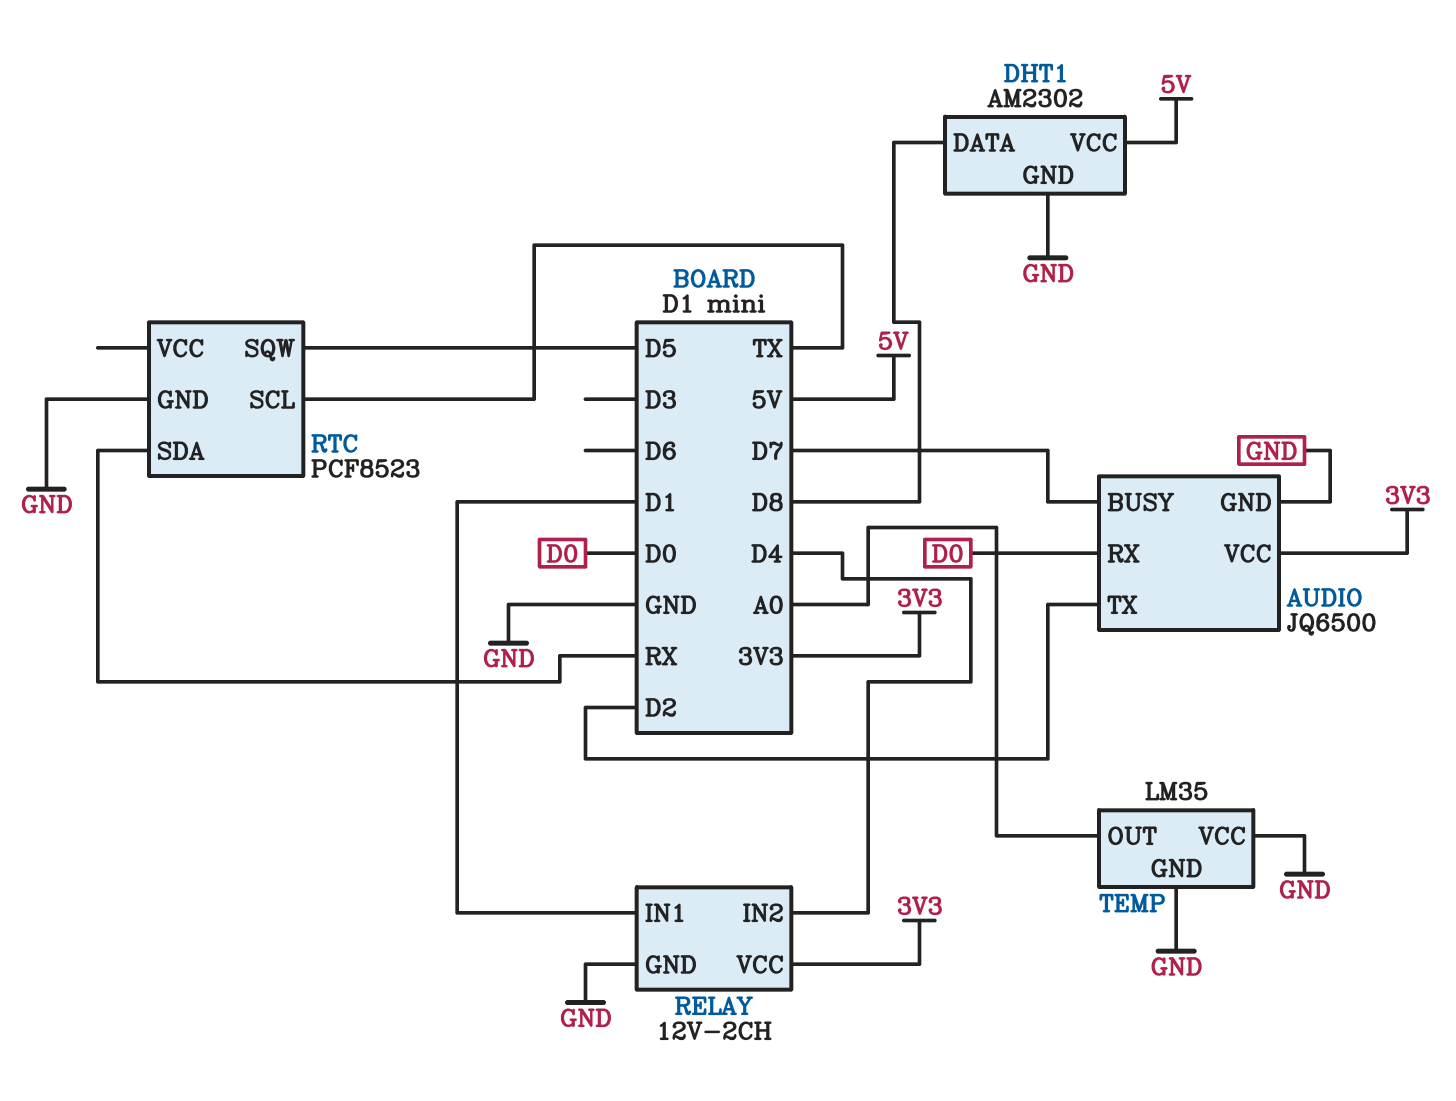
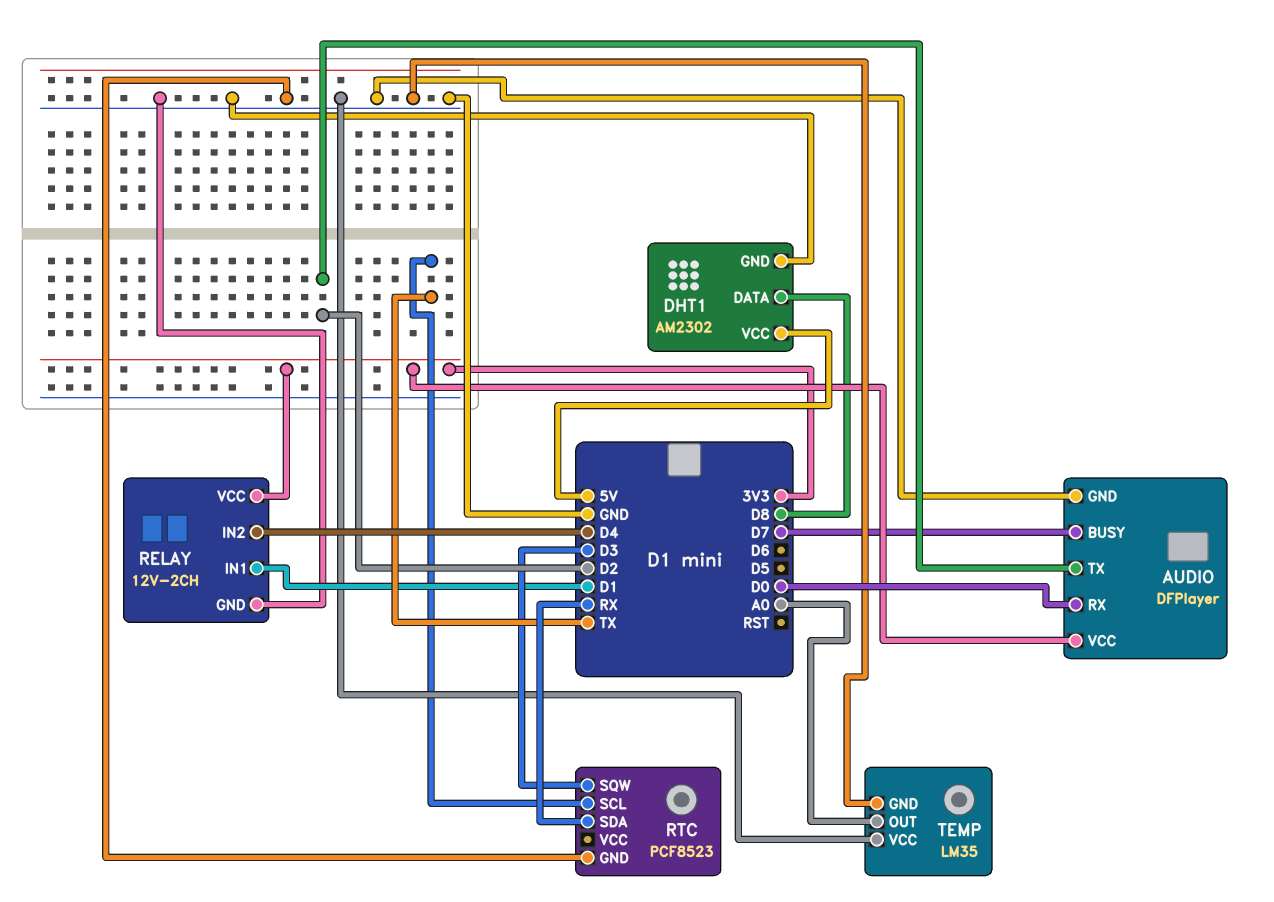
AUDIO: JQ6500 -> DFPlayer
RTC pin SQW: D5 -> D3

